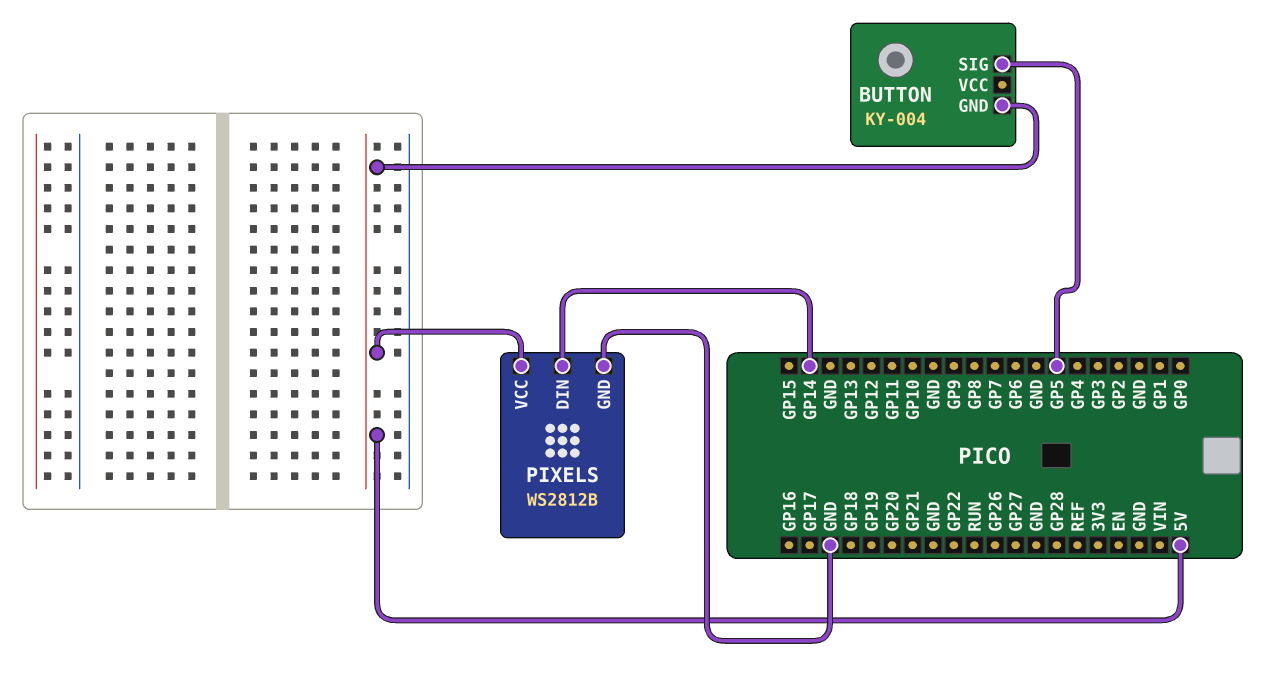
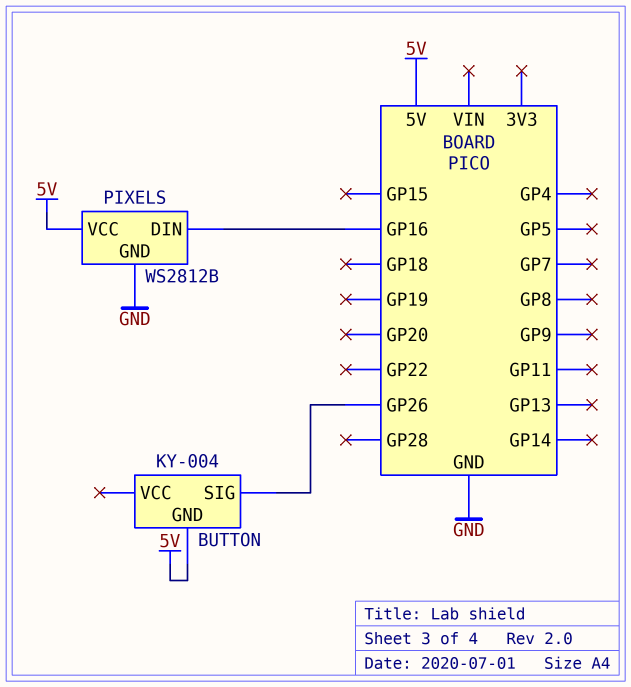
BUTTON pin SIG: GP5 -> GP26
PIXELS pin DIN: GP14 -> GP16

